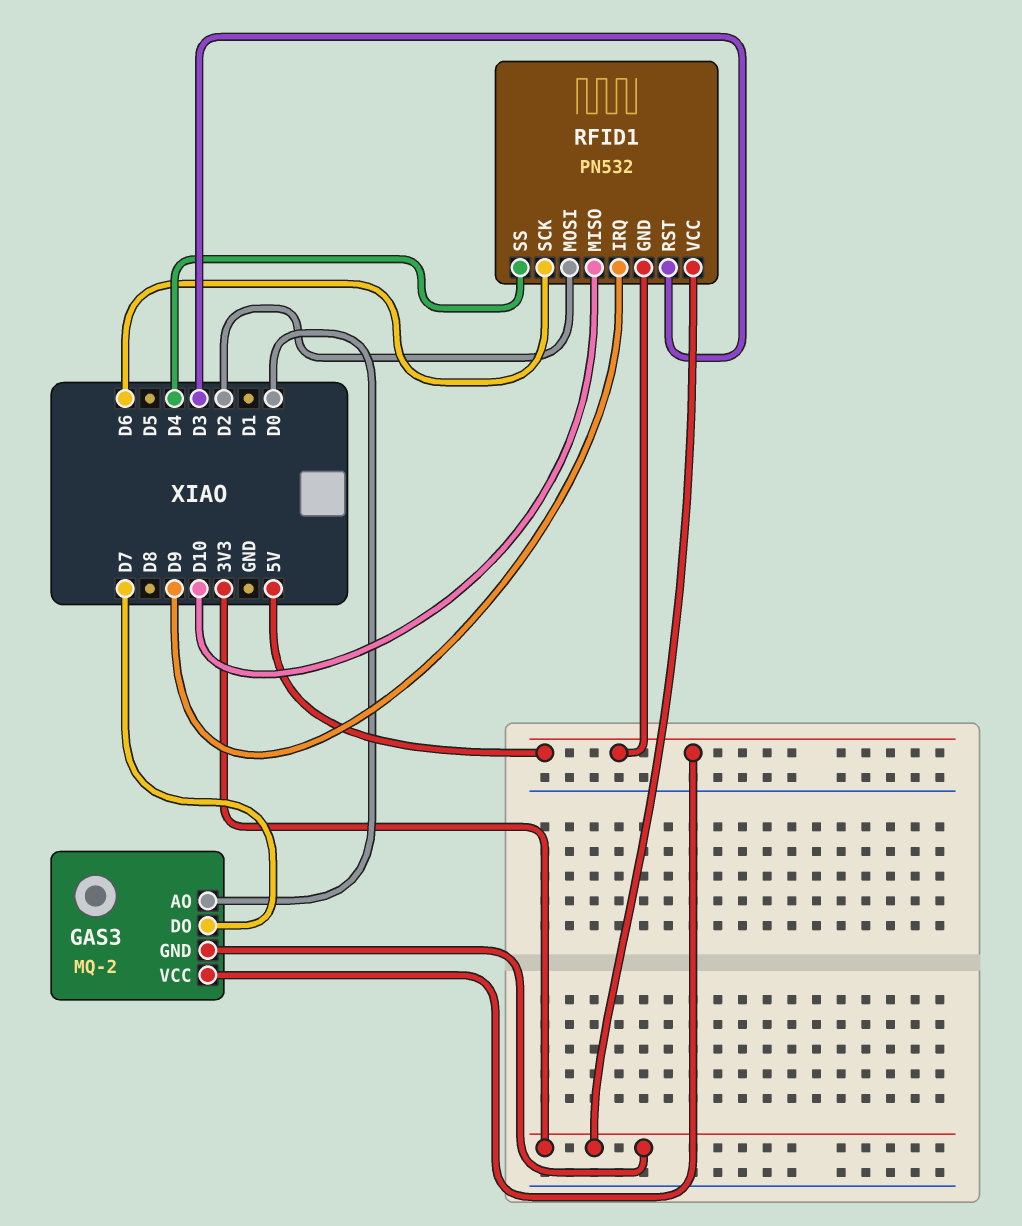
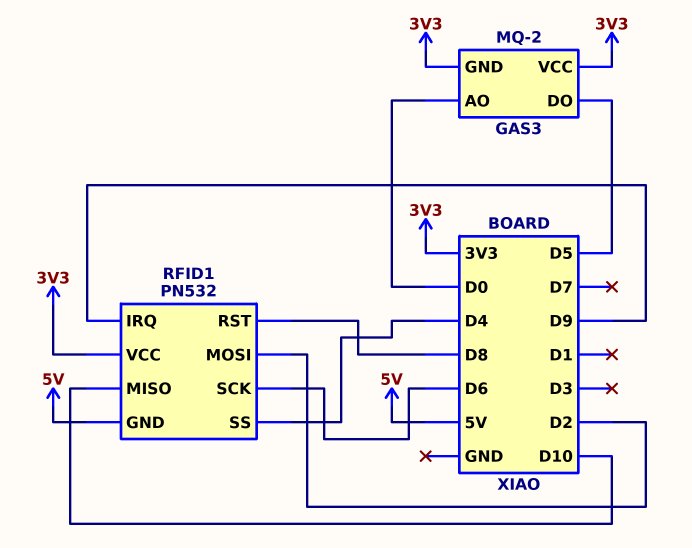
GAS3 pin DO: D7 -> D5
GAS3 pin VCC: 5V -> 3V3
RFID1 pin RST: D3 -> D8

